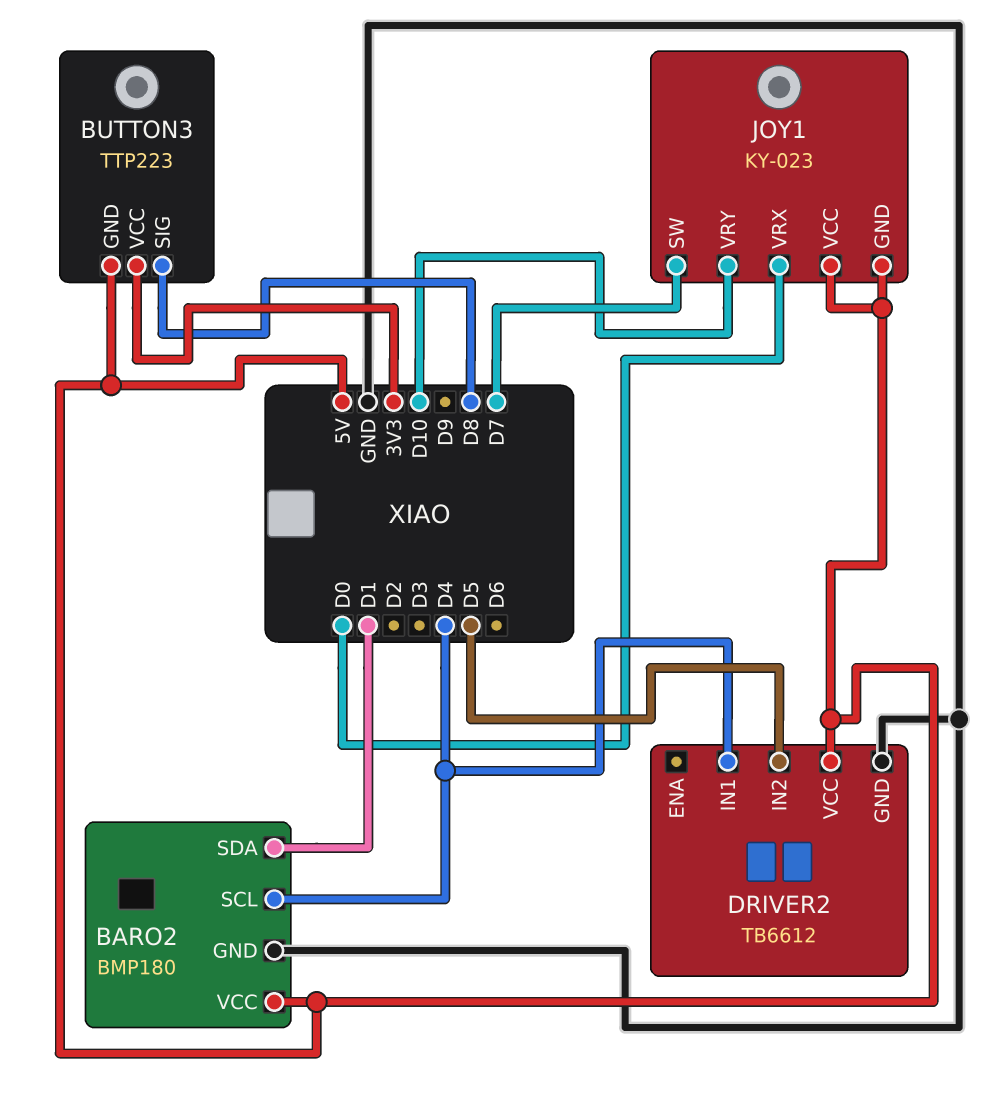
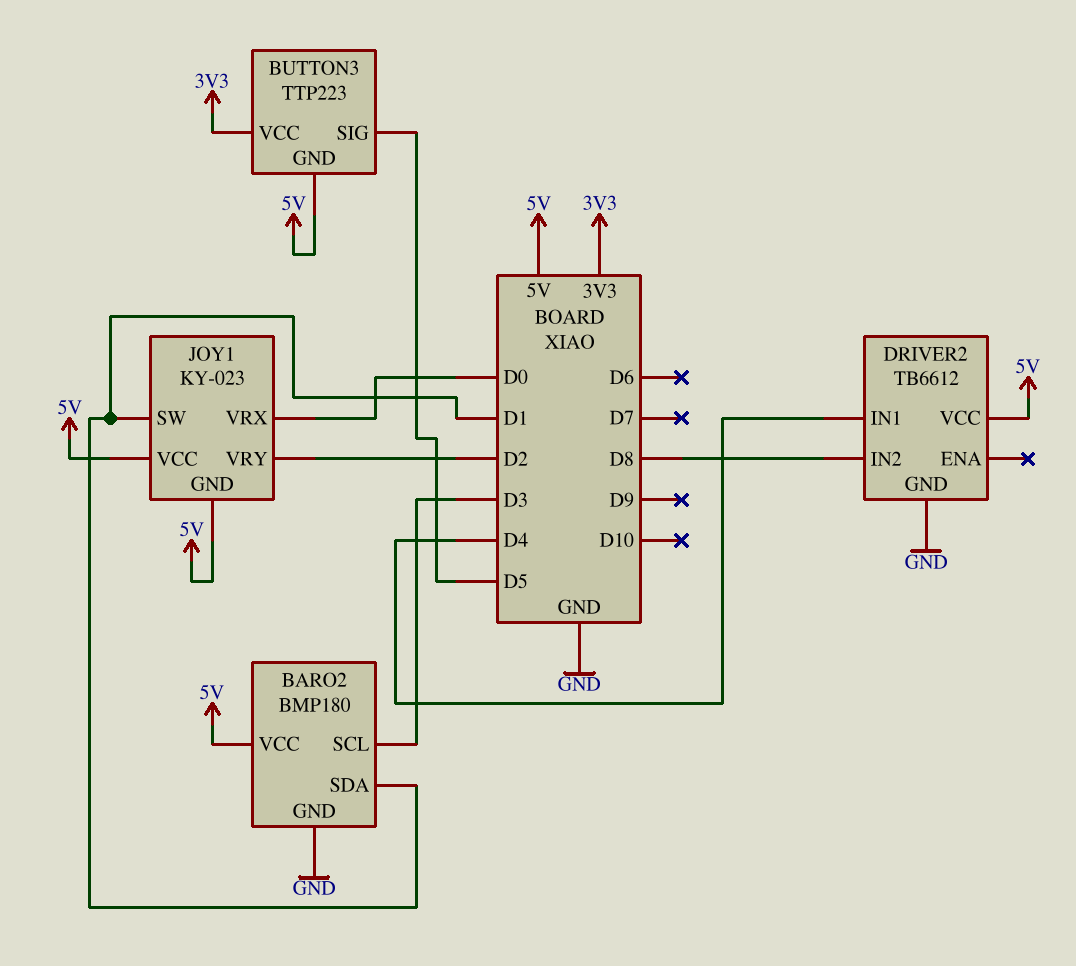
BARO2 pin SCL: D4 -> D3
BUTTON3 pin SIG: D8 -> D5
DRIVER2 pin IN2: D5 -> D8
JOY1 pin SW: D7 -> D1
JOY1 pin VRY: D10 -> D2

